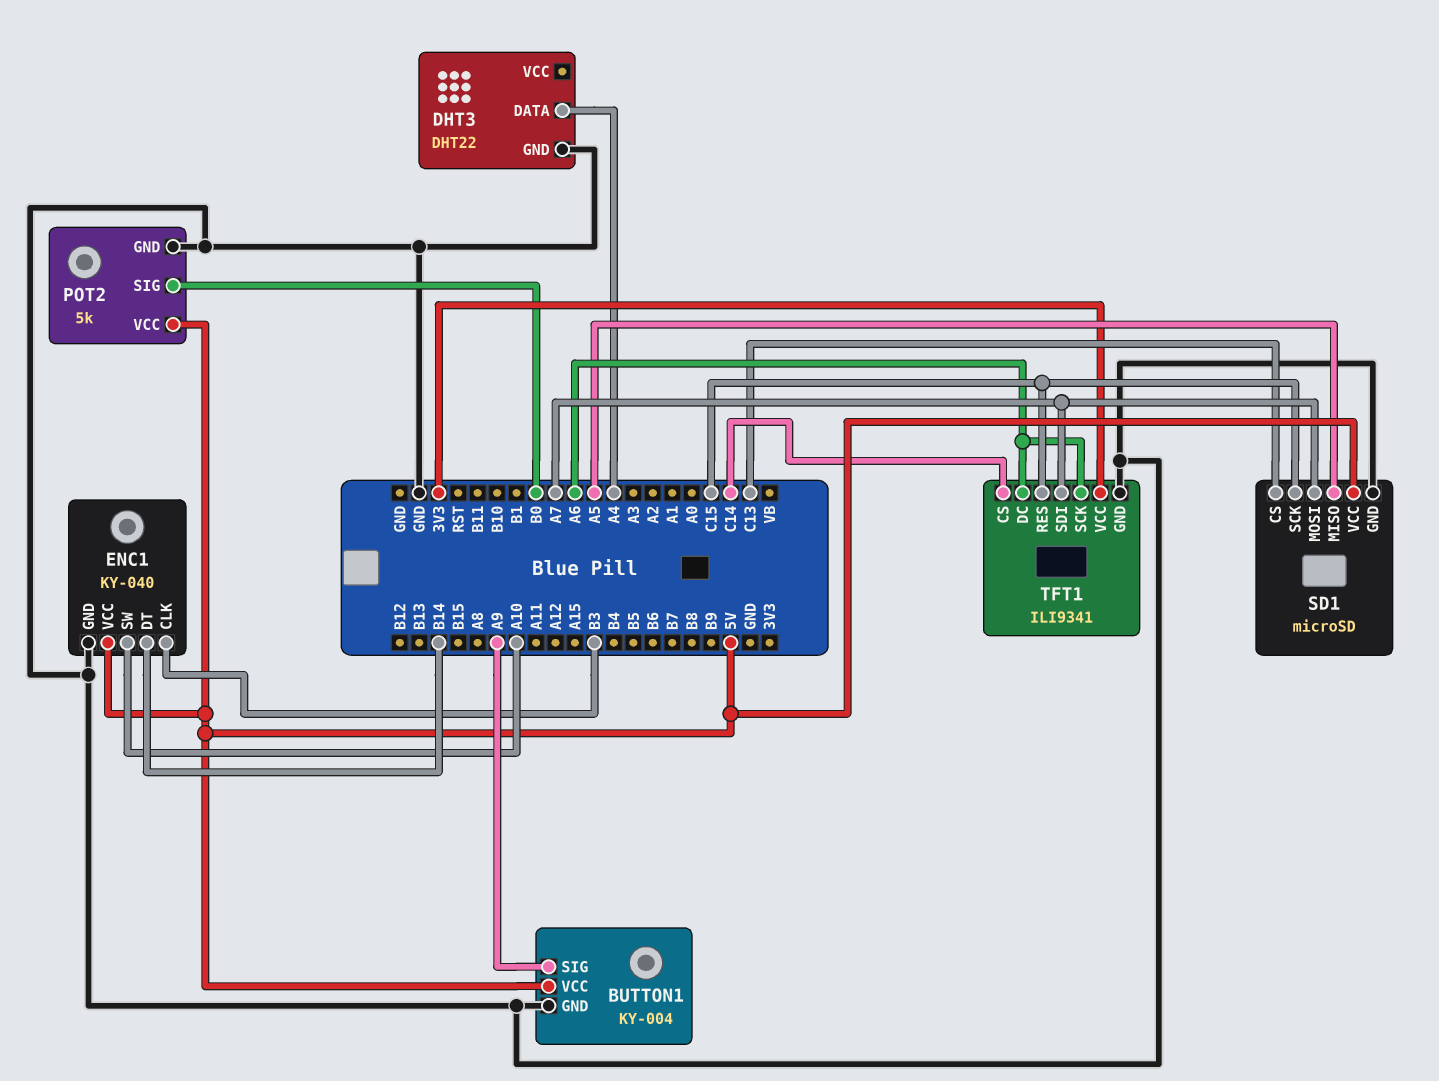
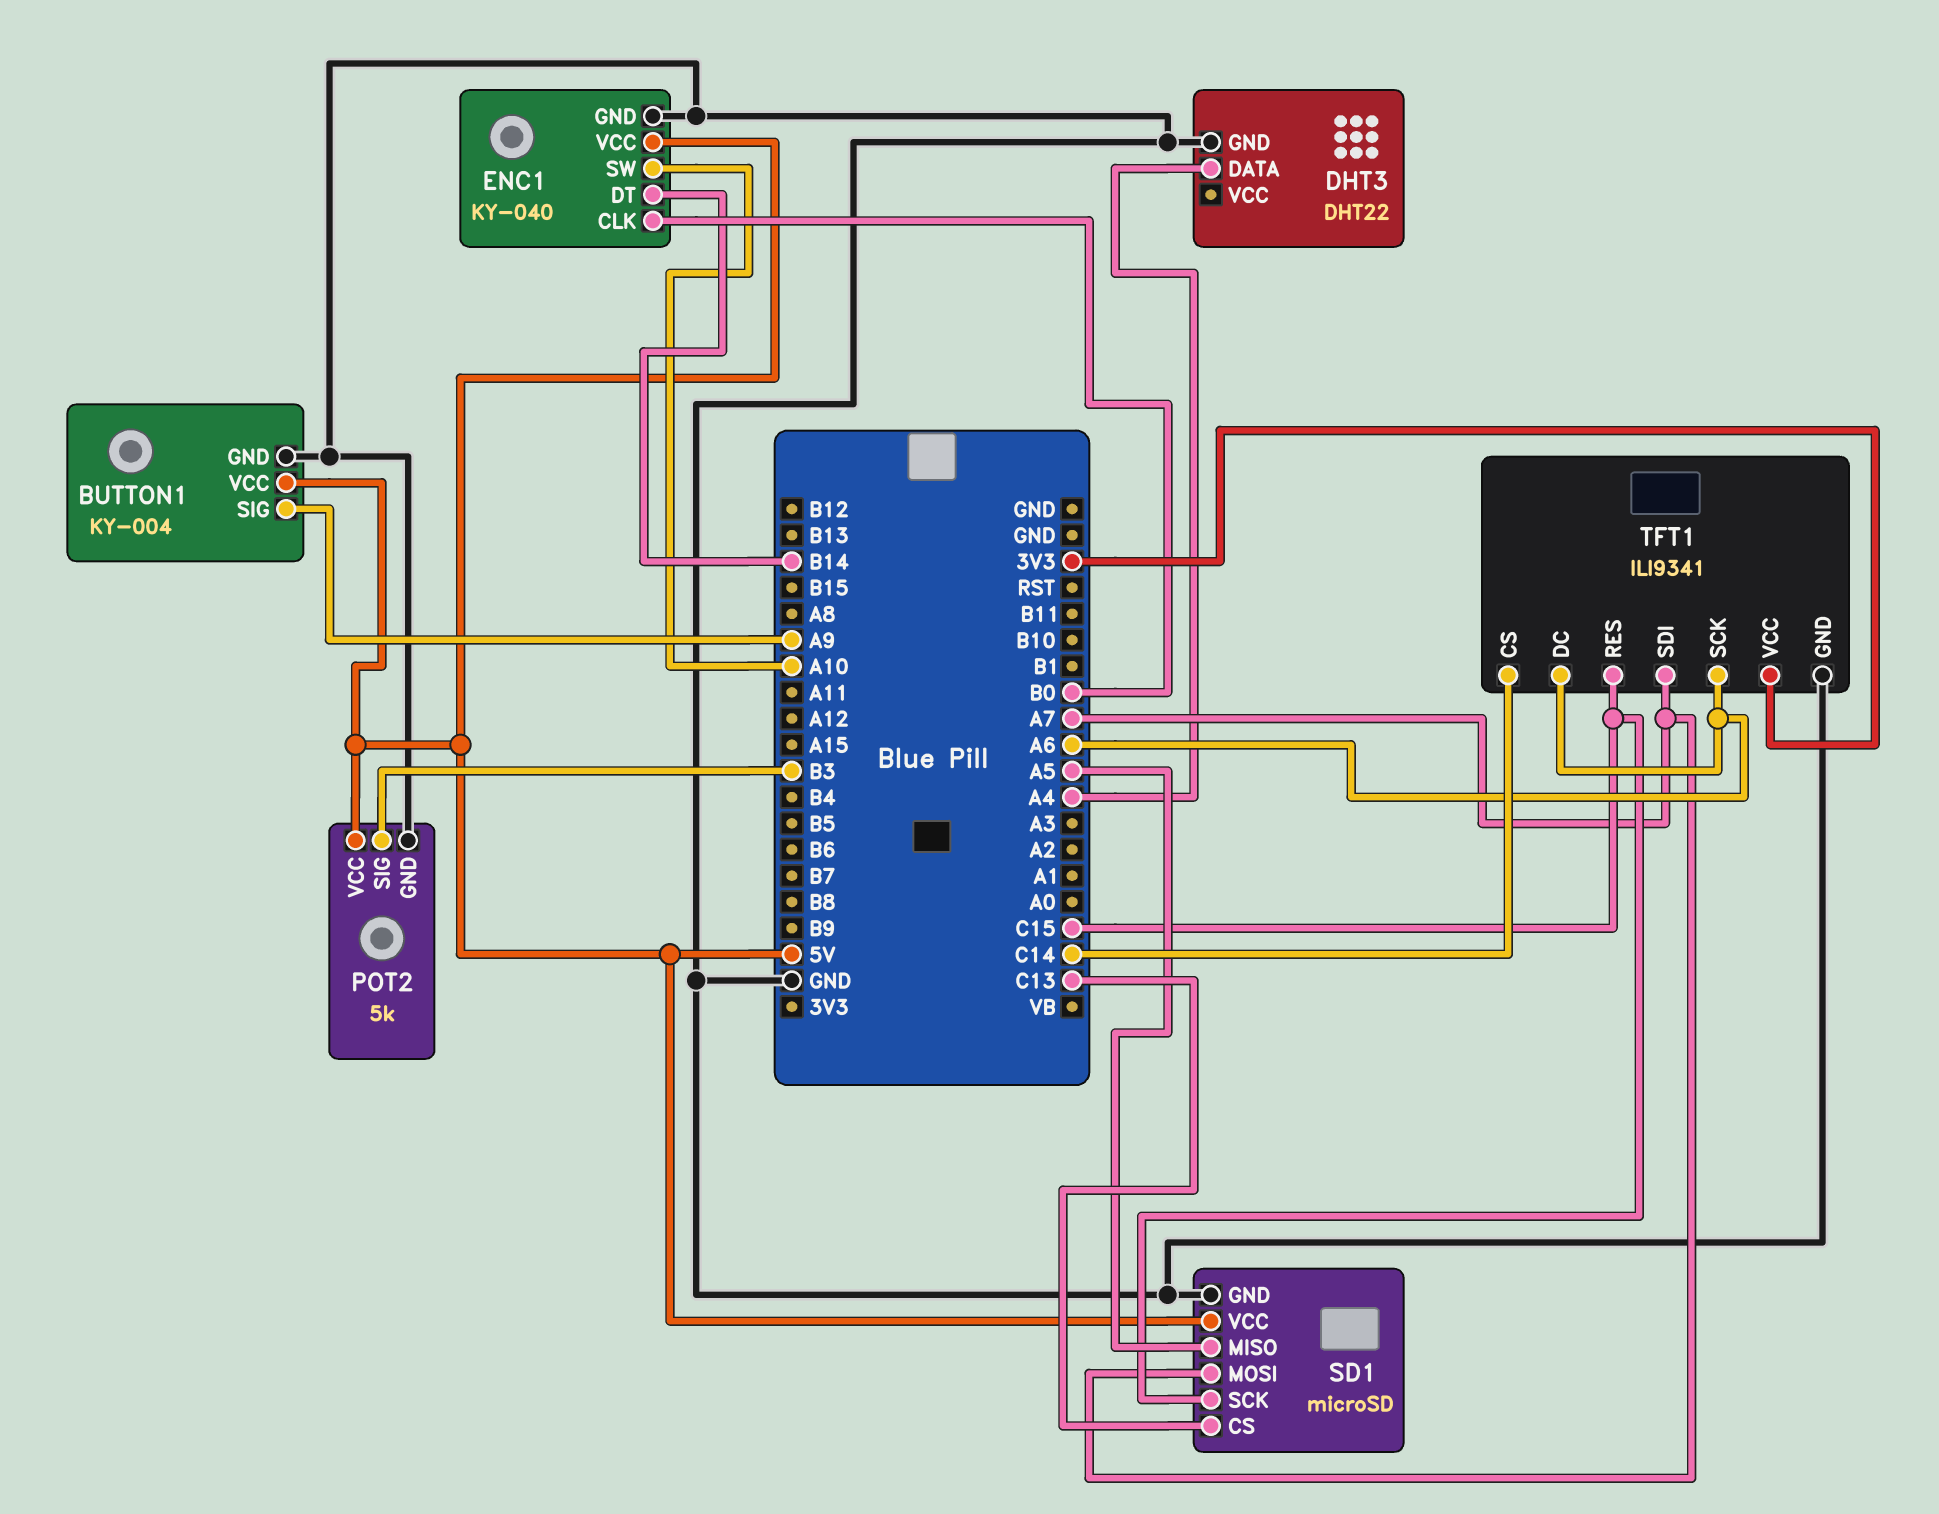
ENC1 pin CLK: B3 -> B0
POT2 pin SIG: B0 -> B3

